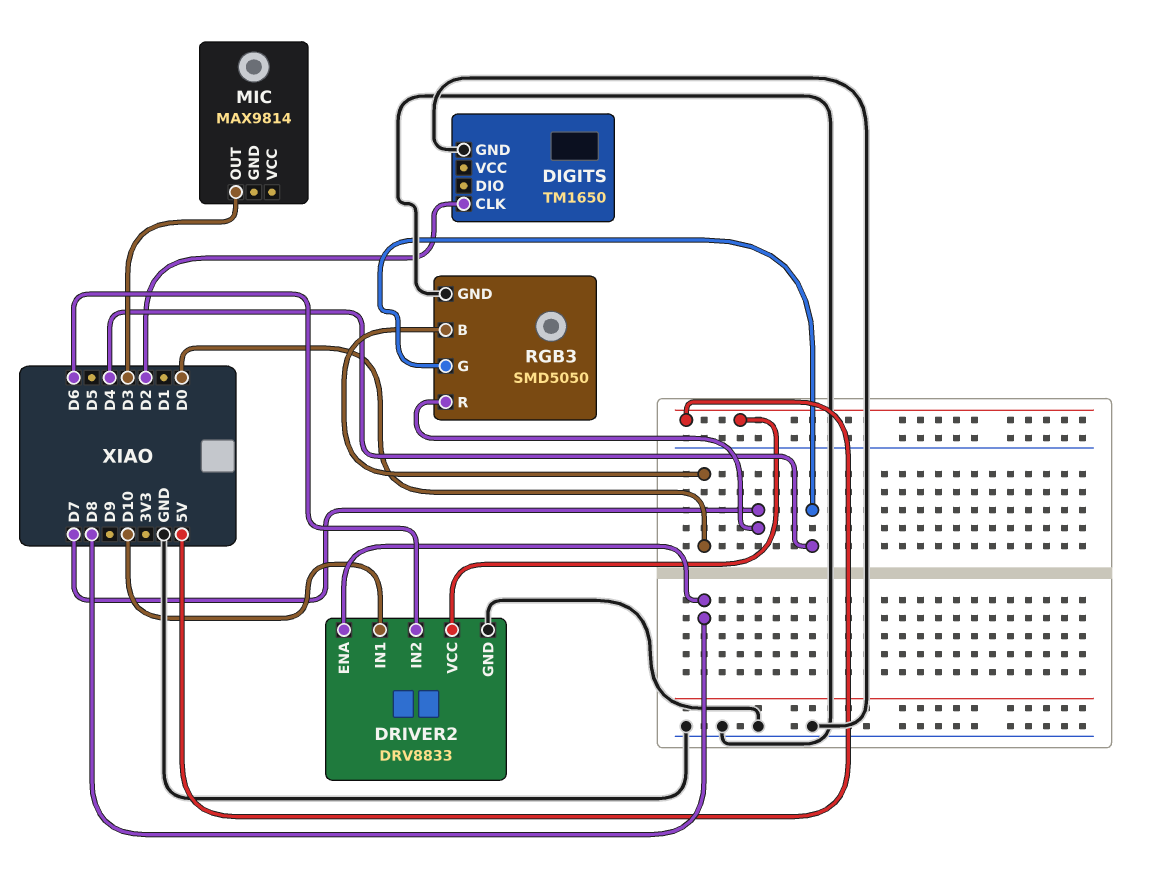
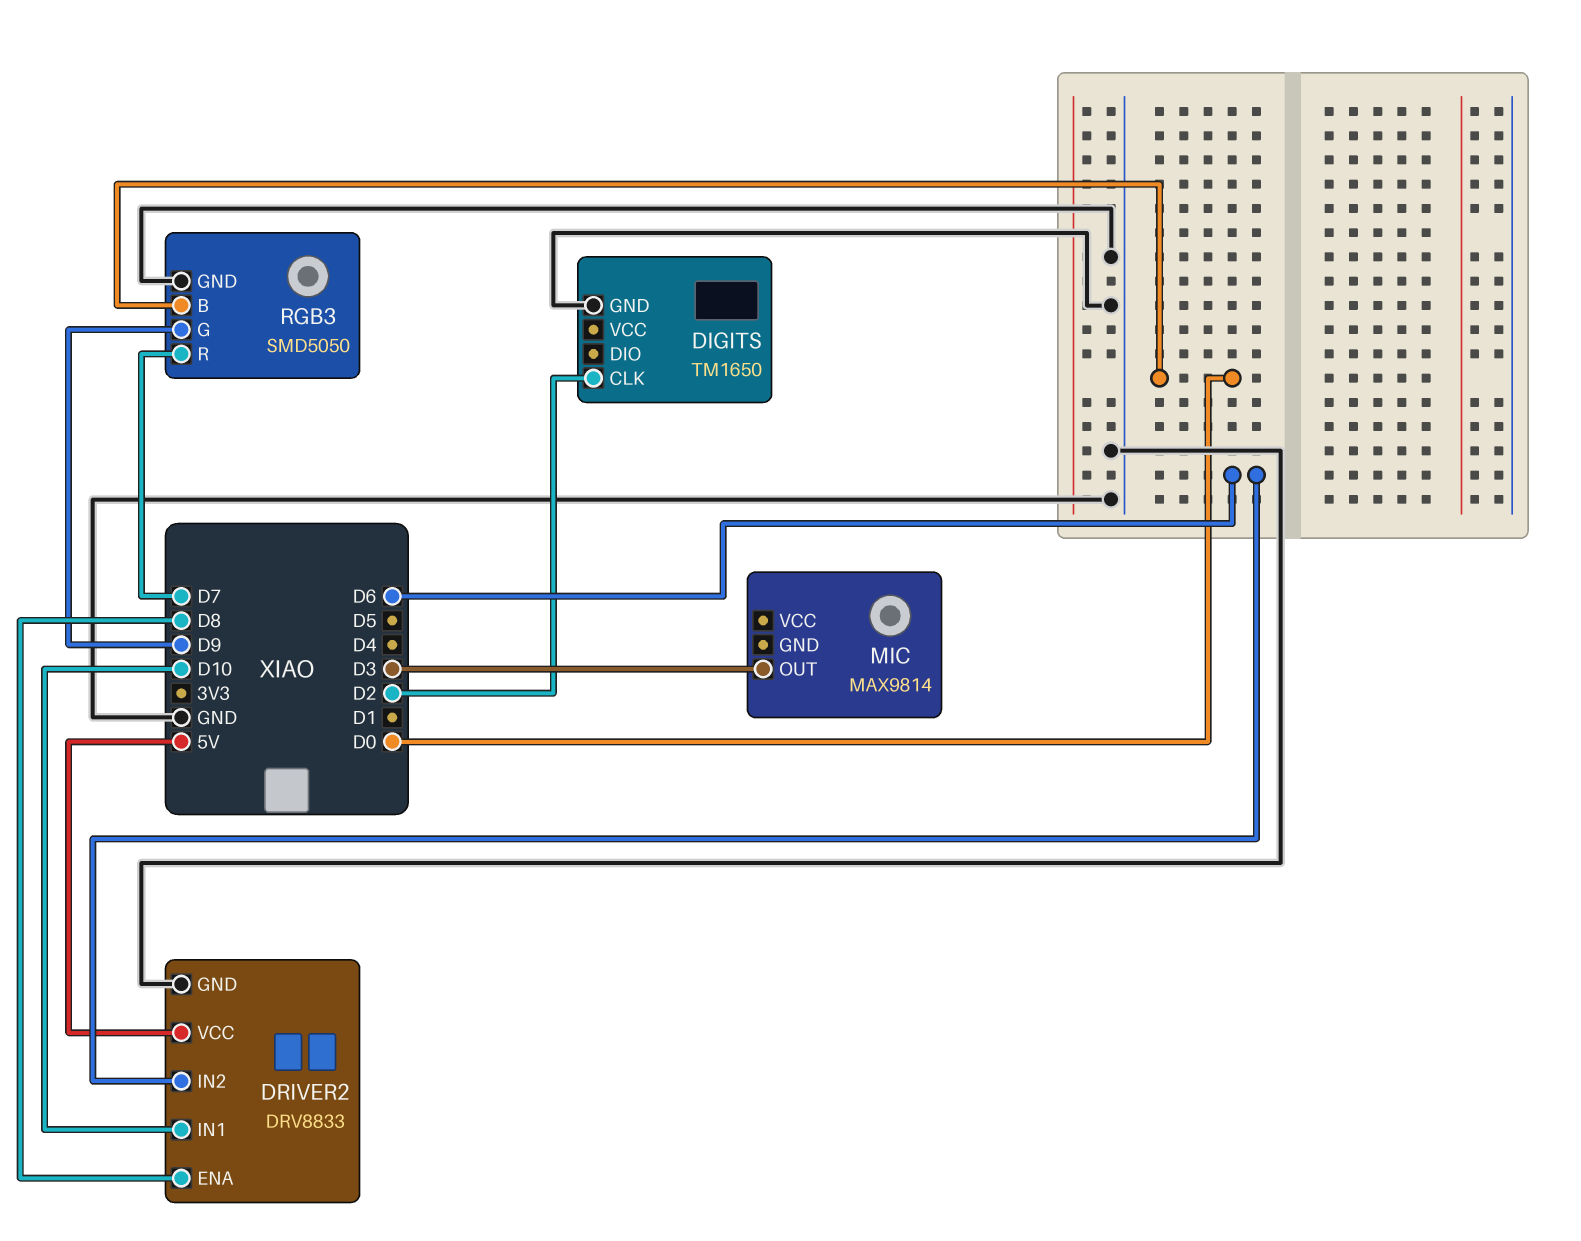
RGB3 pin G: D4 -> D9

